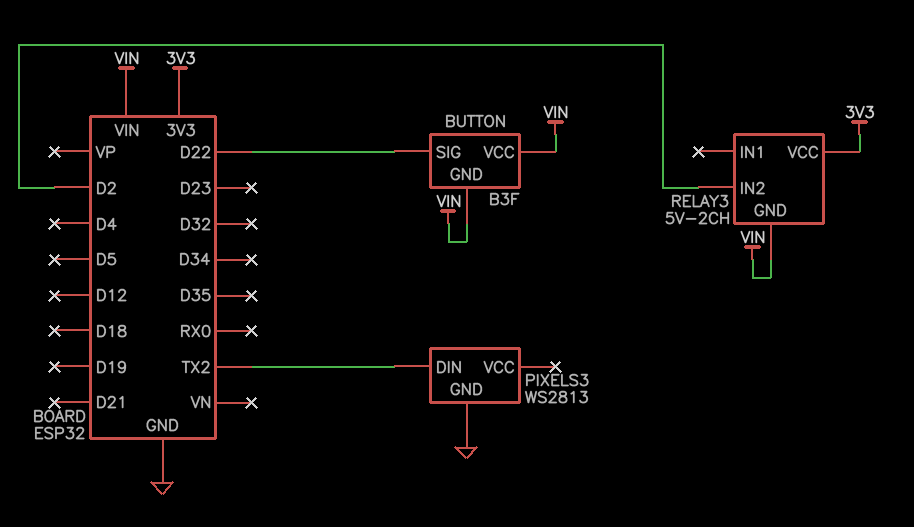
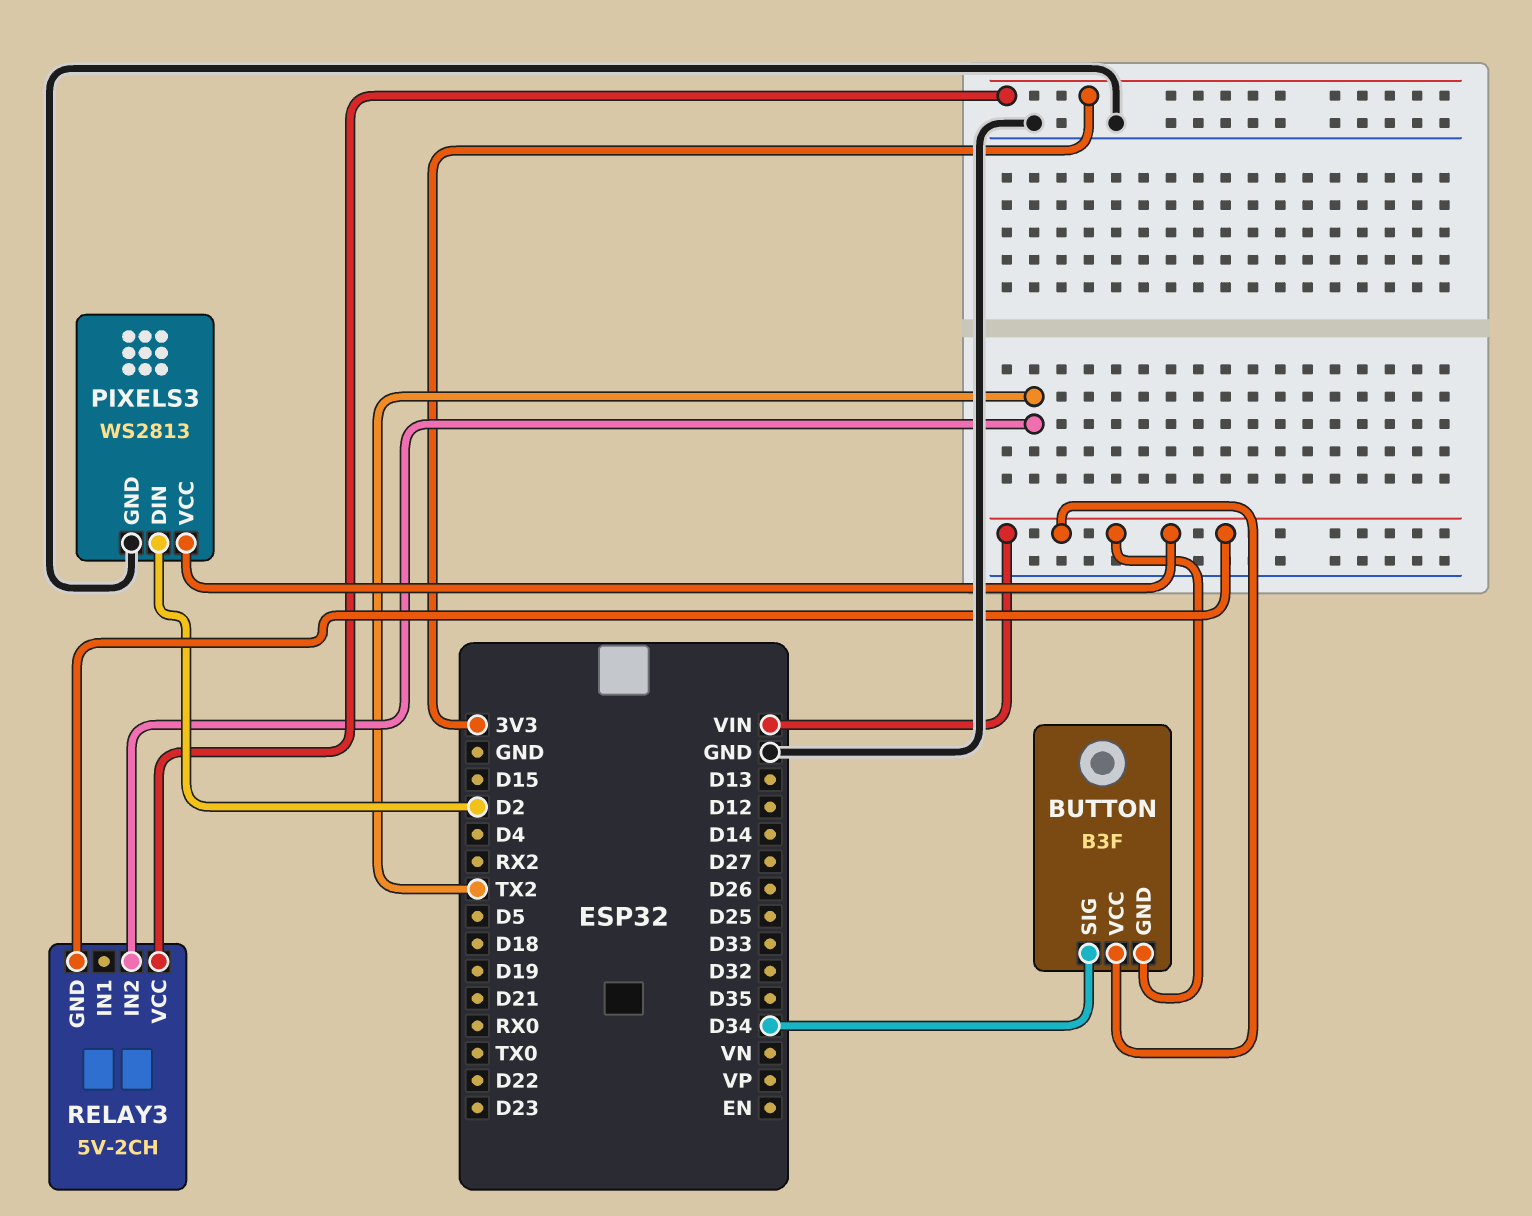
BUTTON pin SIG: D22 -> D34
PIXELS3 pin DIN: TX2 -> D2
PIXELS3 pin VCC: none -> VIN
RELAY3 pin IN2: D2 -> TX2

